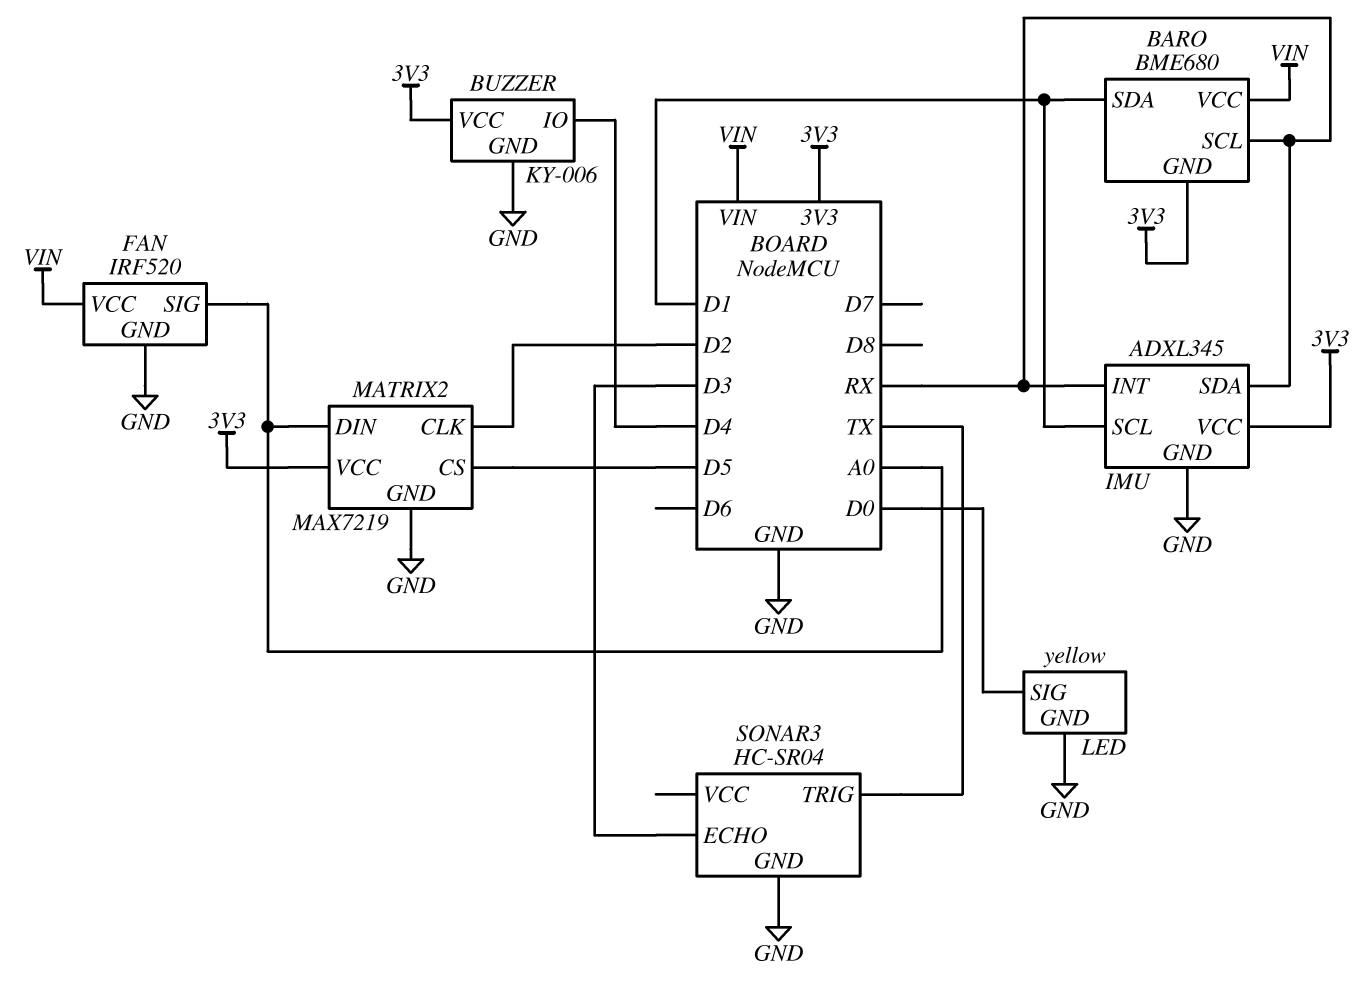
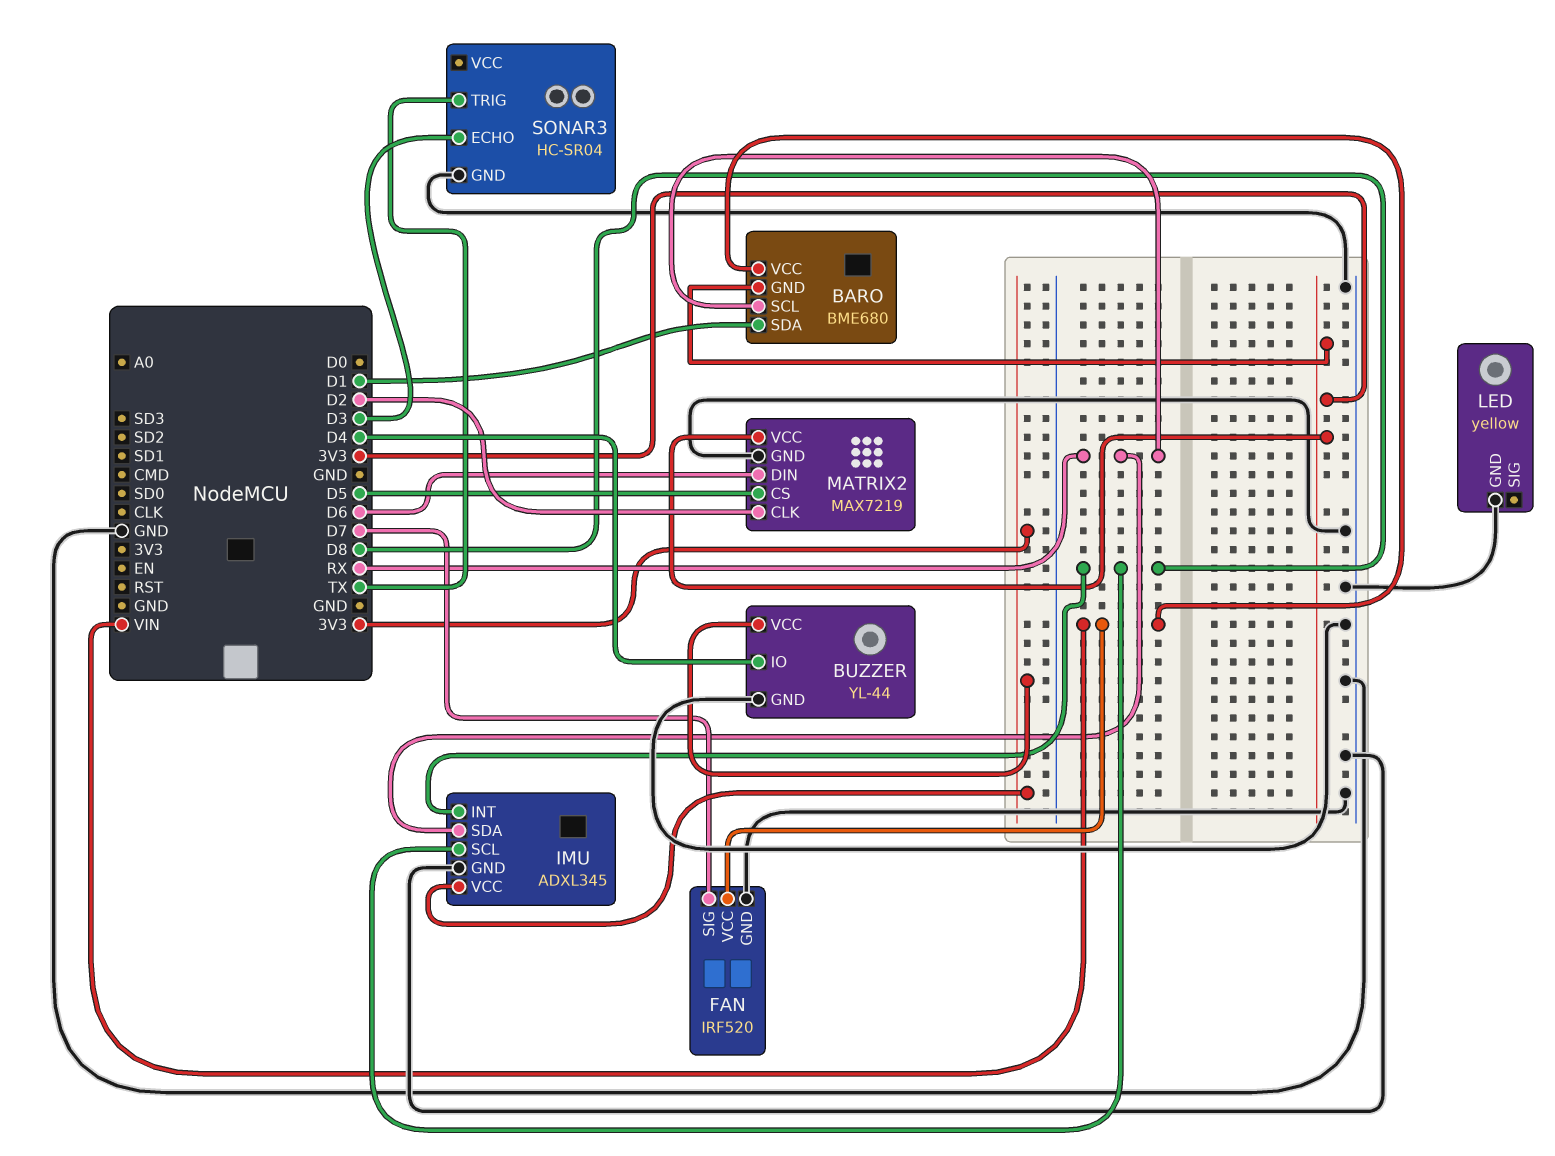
BUZZER: KY-006 -> YL-44
FAN pin SIG: A0 -> D7
IMU pin INT: RX -> D8
IMU pin SCL: D1 -> D8
LED pin SIG: D0 -> none
MATRIX2 pin DIN: A0 -> D6

